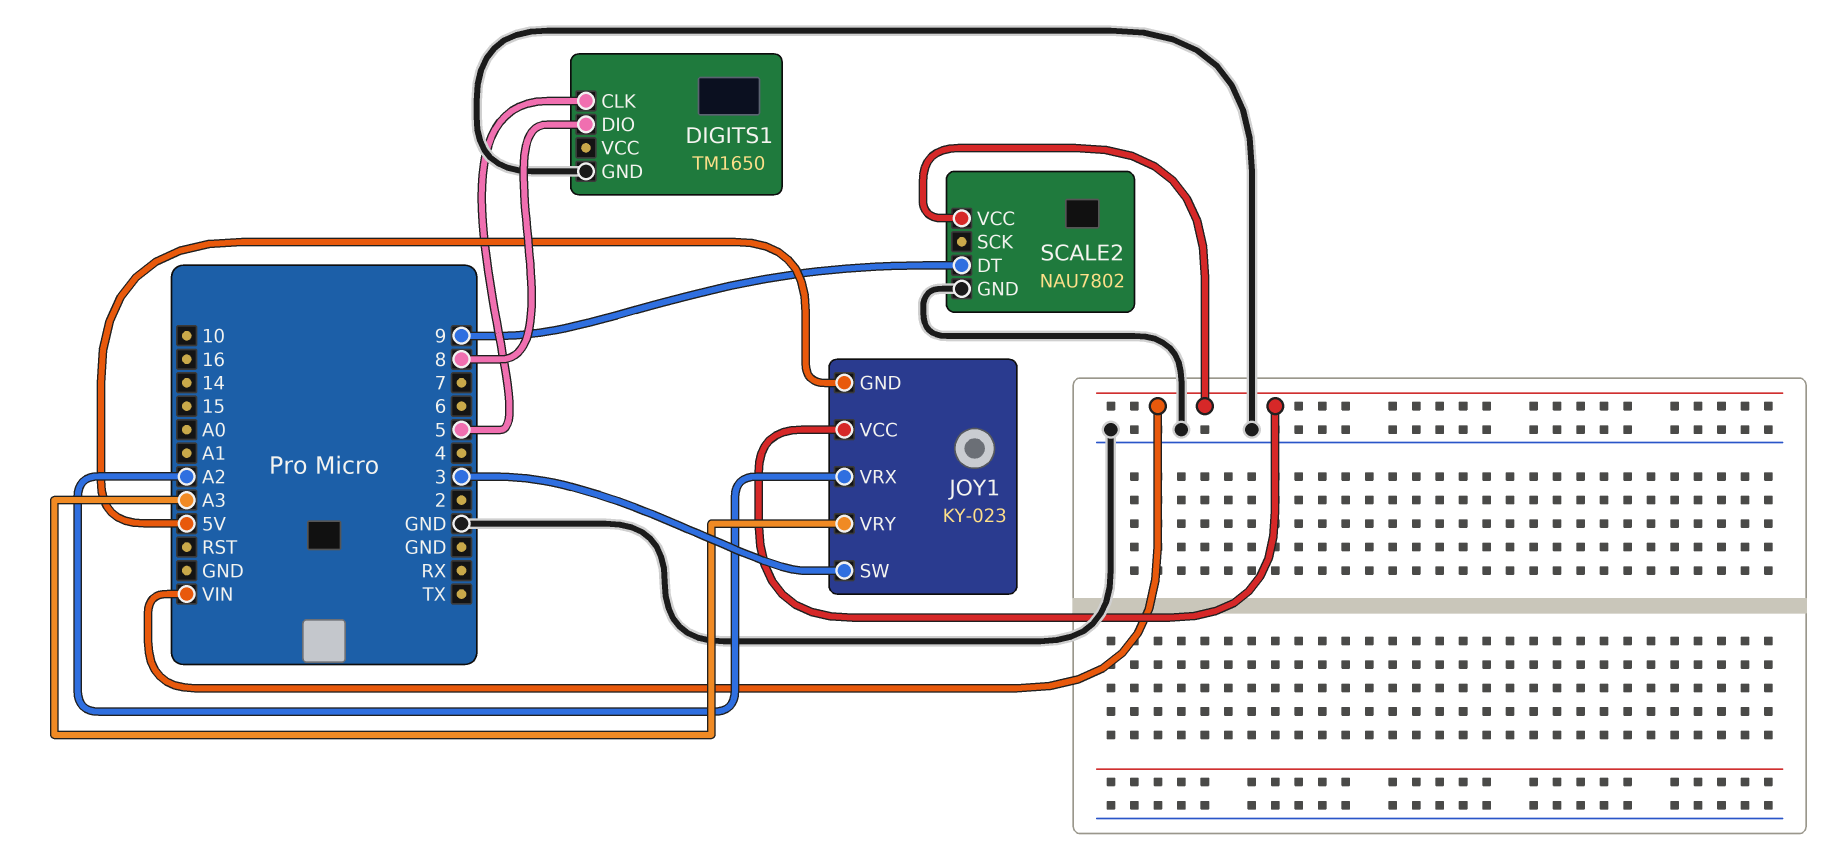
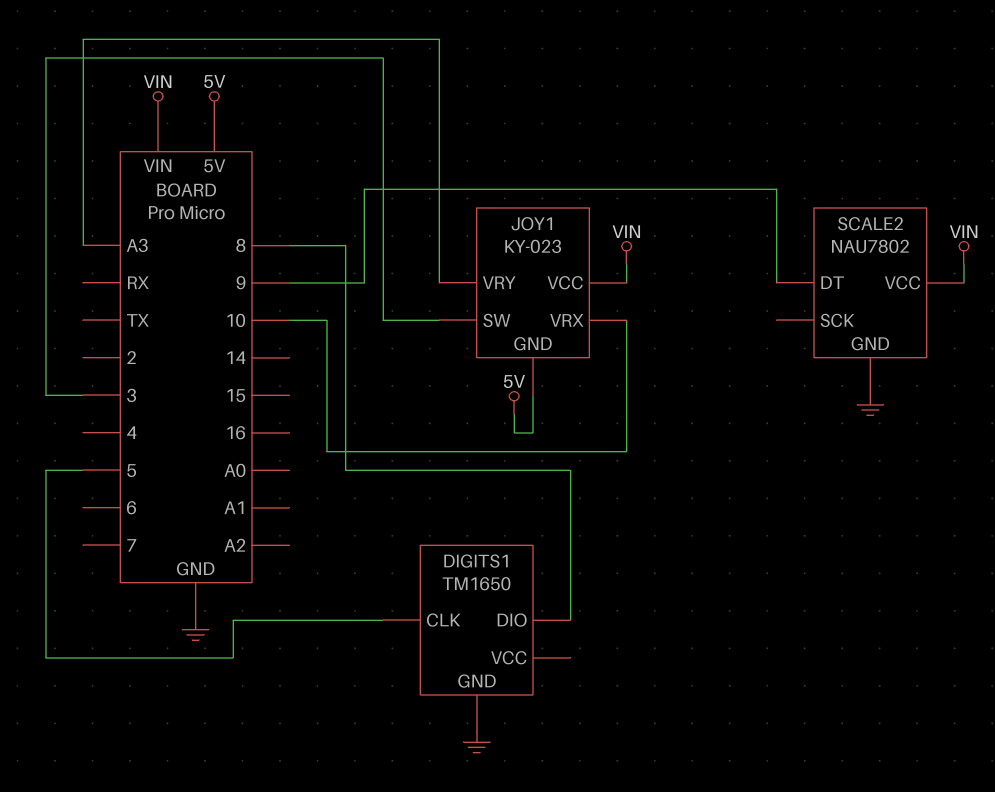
JOY1 pin VRX: A2 -> 10

